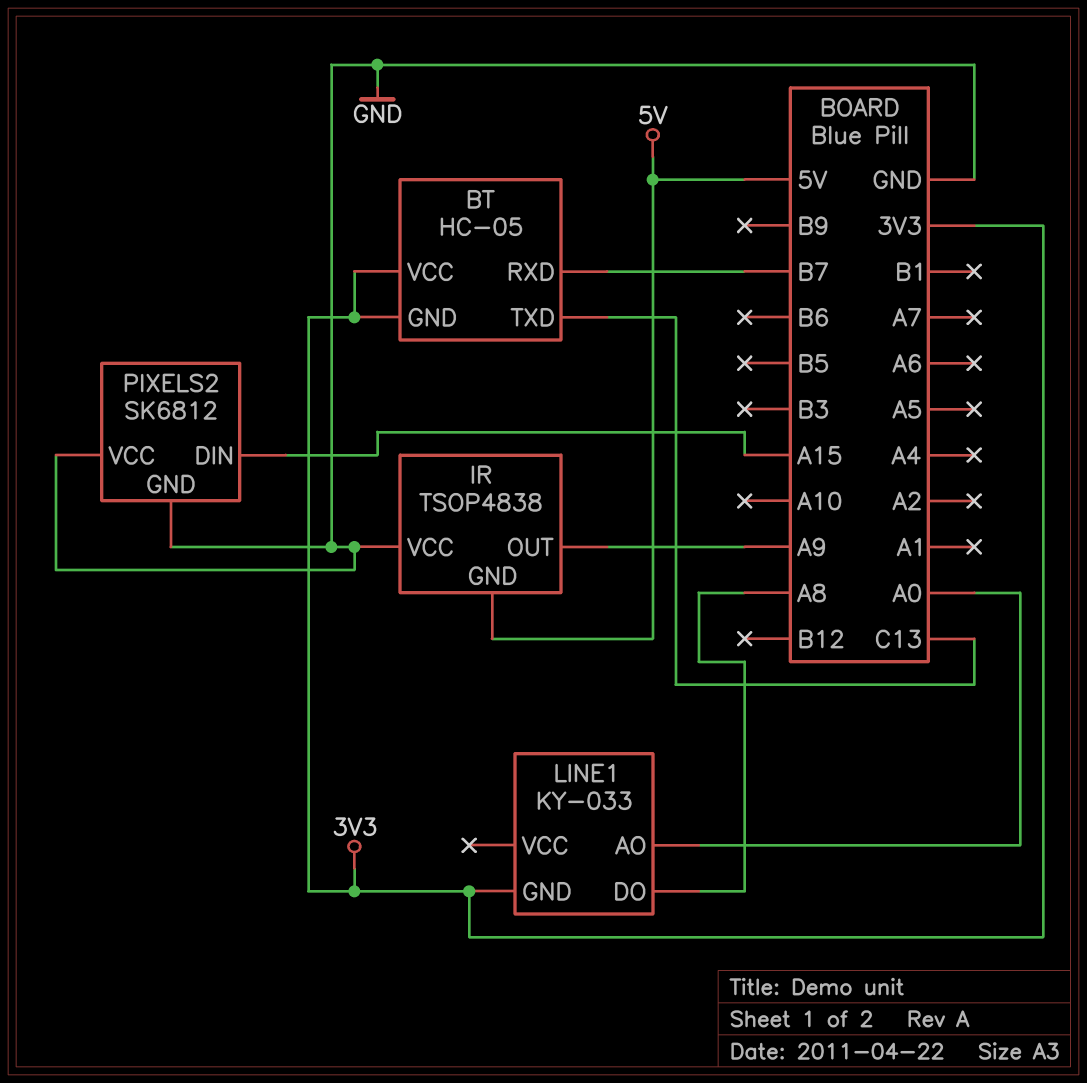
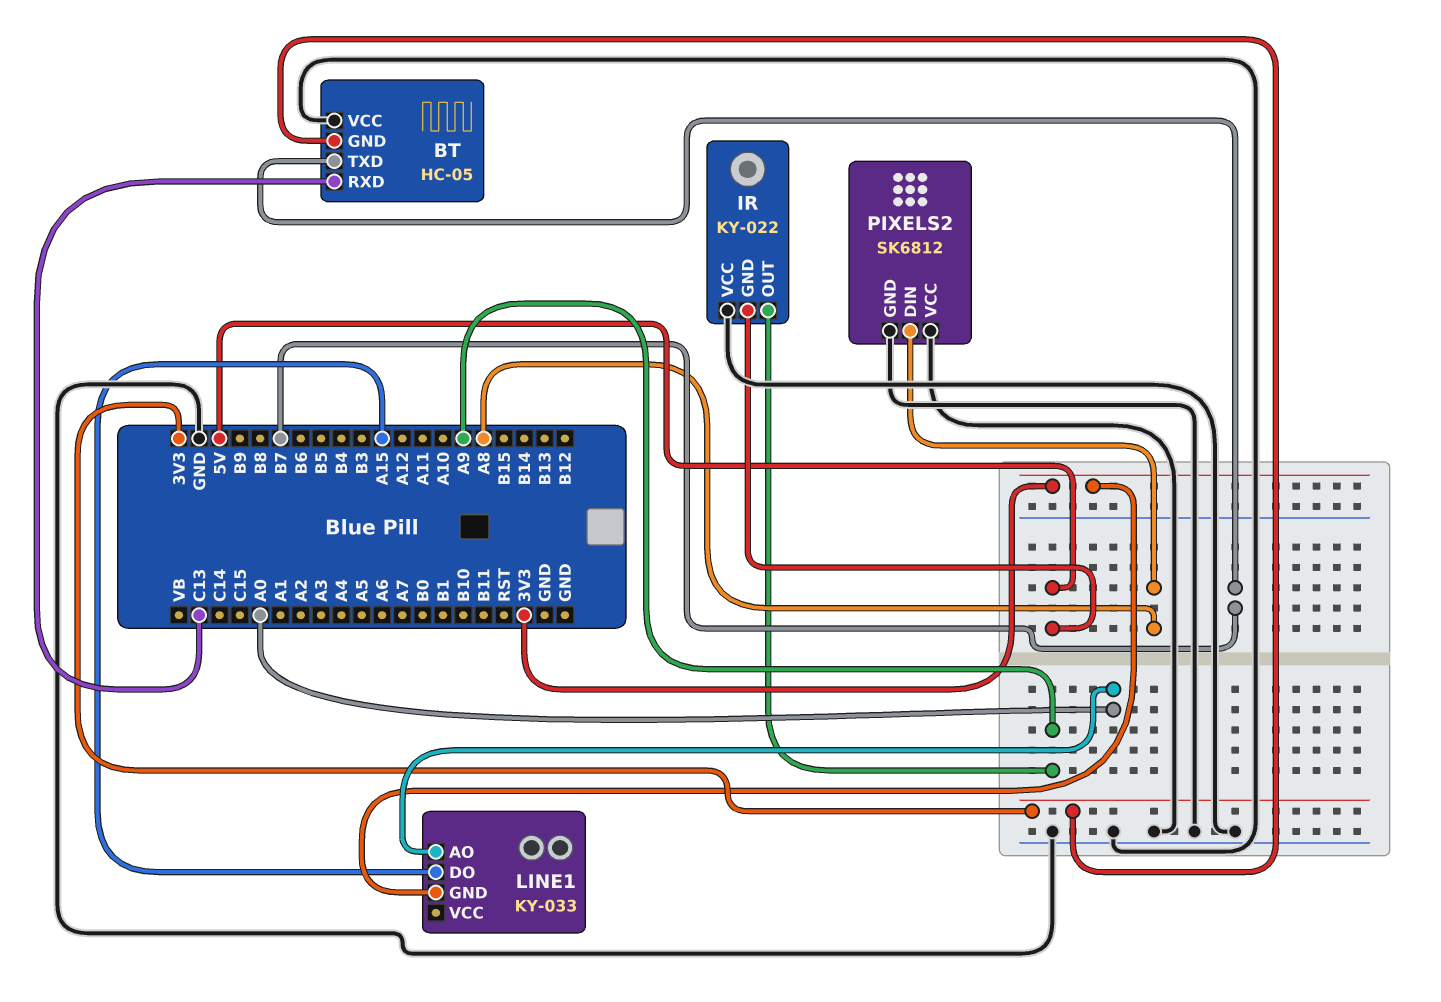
BT pin RXD: B7 -> C13
BT pin TXD: C13 -> B7
BT pin VCC: 3V3 -> GND
IR: TSOP4838 -> KY-022
LINE1 pin DO: A8 -> A15
PIXELS2 pin DIN: A15 -> A8

